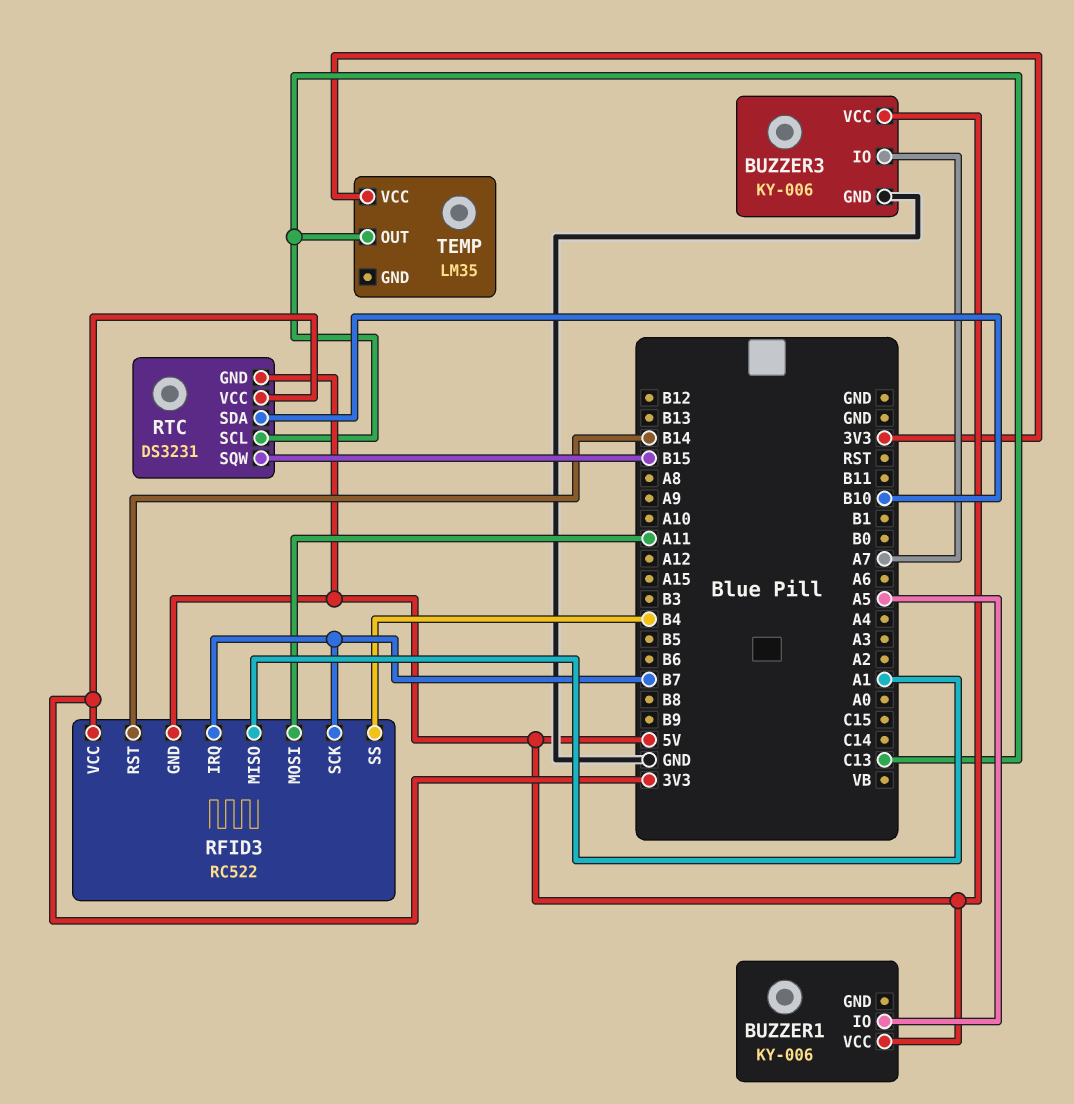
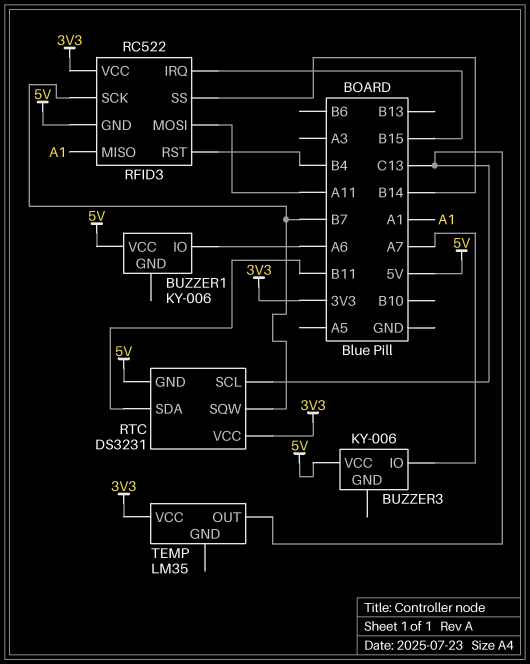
BUZZER1 pin IO: A5 -> A6
BUZZER3 pin GND: GND -> none
RFID3 pin IRQ: B7 -> B15
RFID3 pin RST: B14 -> B4
RFID3 pin SS: B4 -> B14
RTC pin SDA: B10 -> B11
RTC pin SQW: B15 -> B7

